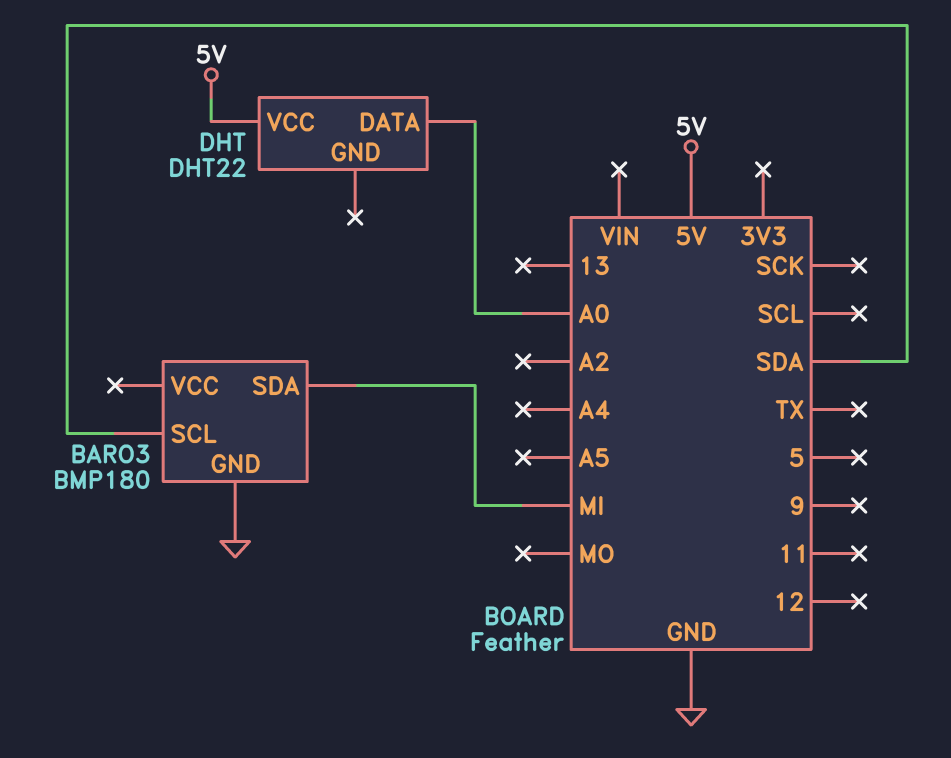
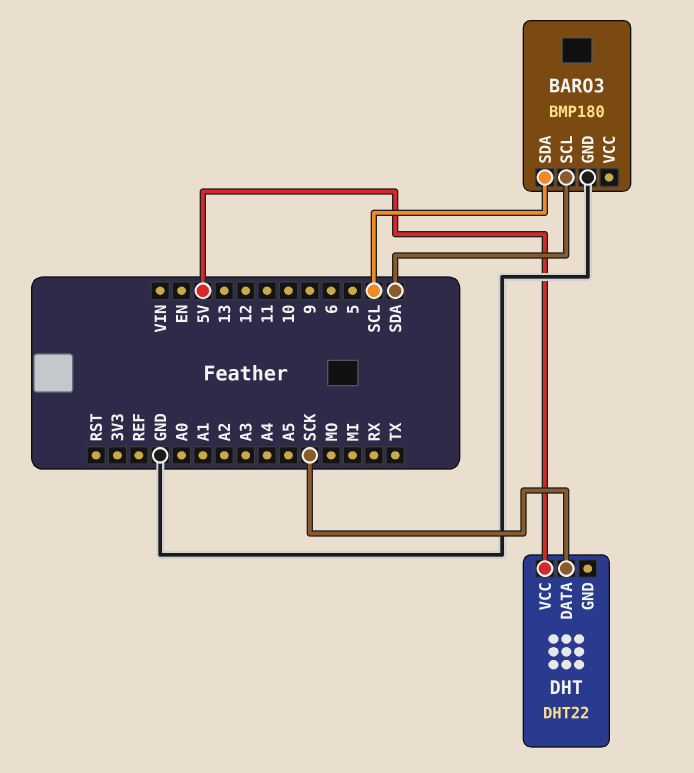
BARO3 pin SDA: MI -> SCL
DHT pin DATA: A0 -> SCK

